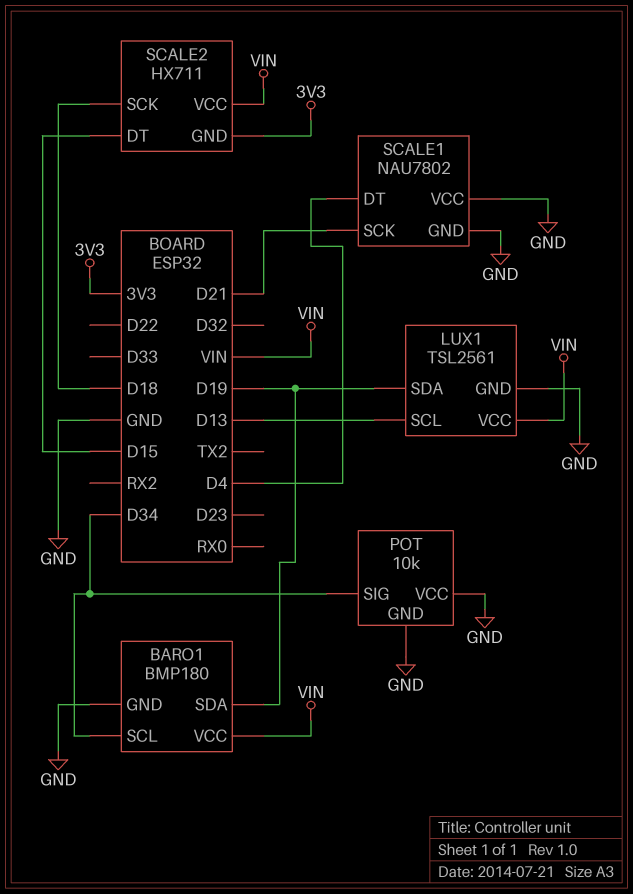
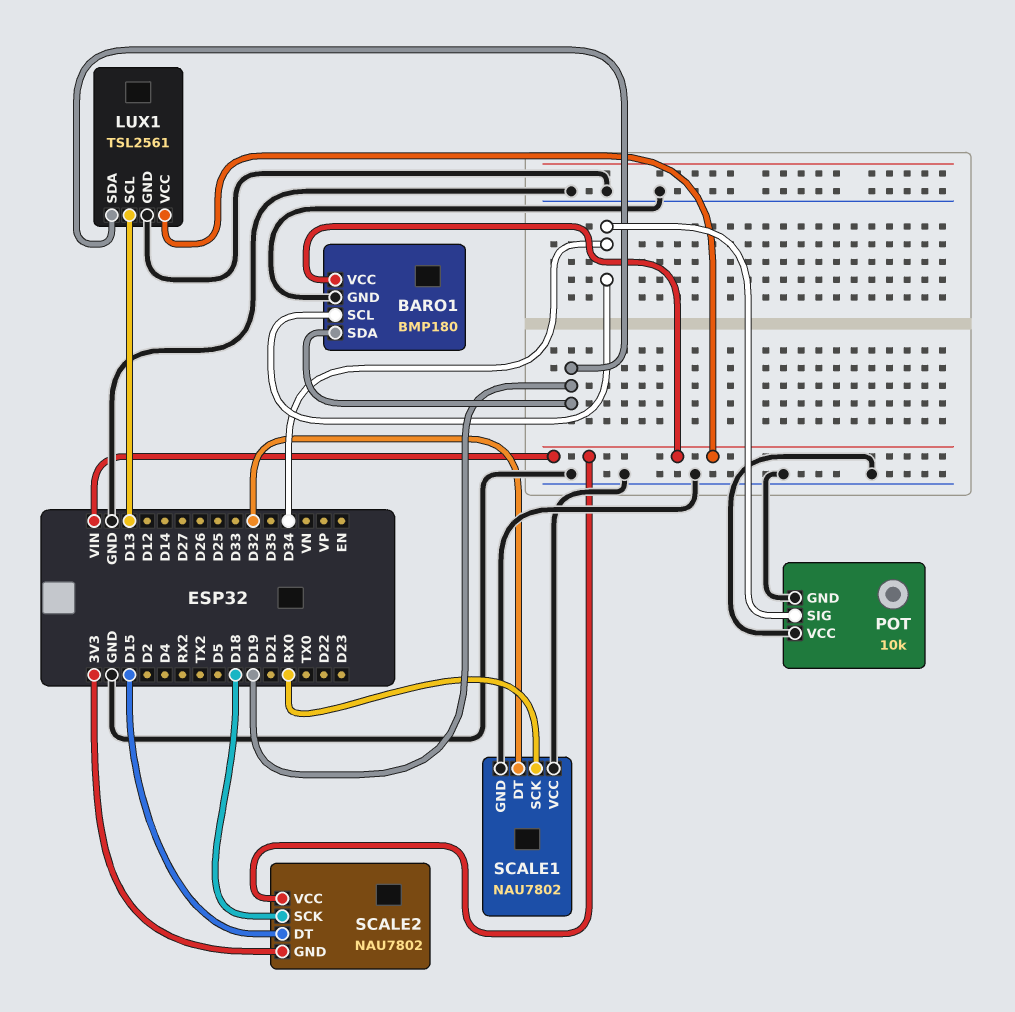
SCALE1 pin DT: D4 -> D32
SCALE1 pin SCK: D21 -> RX0
SCALE2: HX711 -> NAU7802

